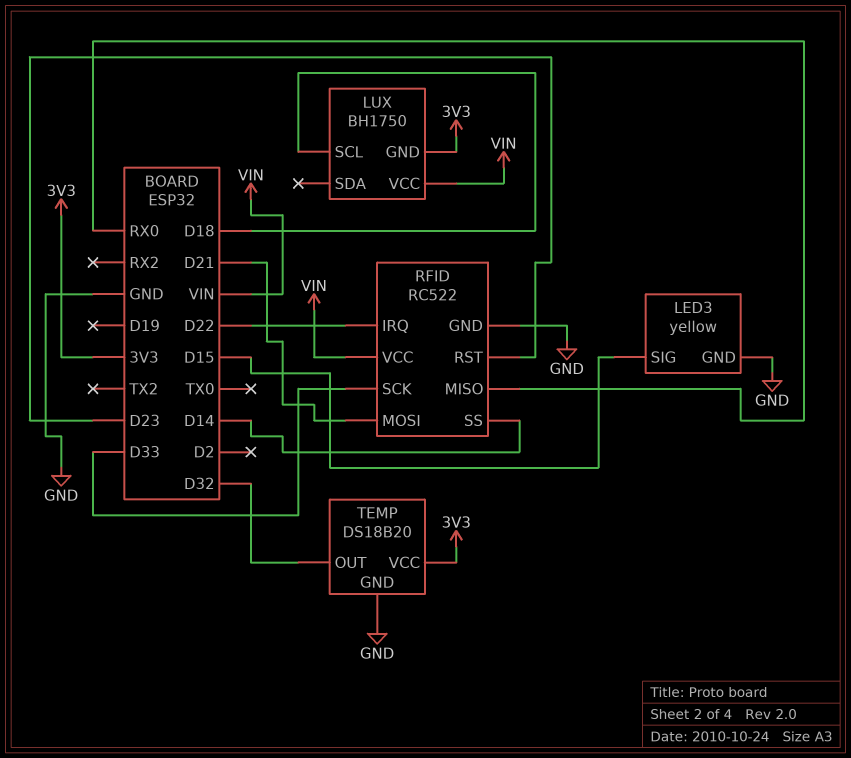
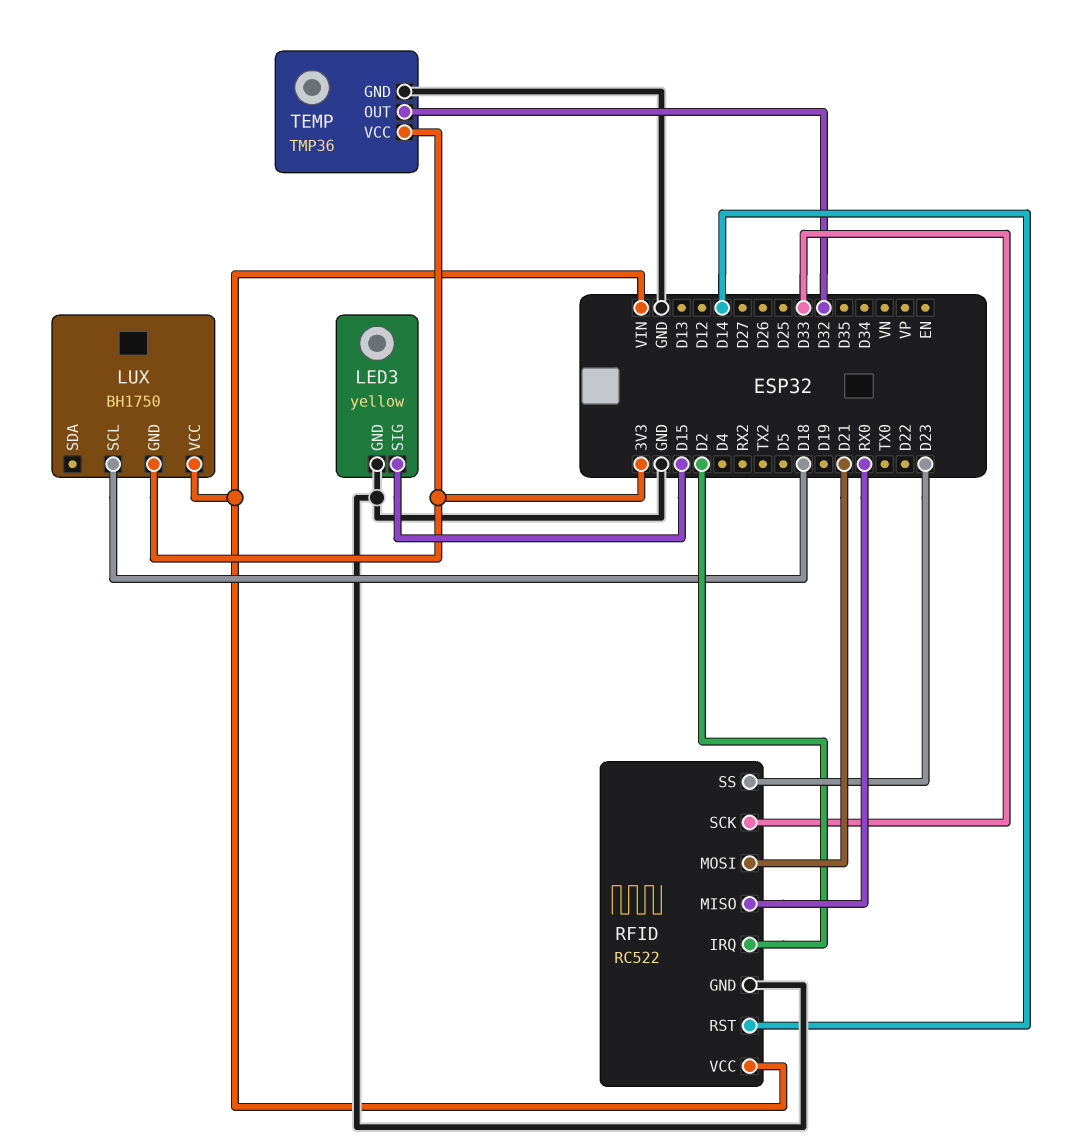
RFID pin IRQ: D22 -> D2
RFID pin RST: D23 -> D14
RFID pin SS: D14 -> D23
TEMP: DS18B20 -> TMP36

